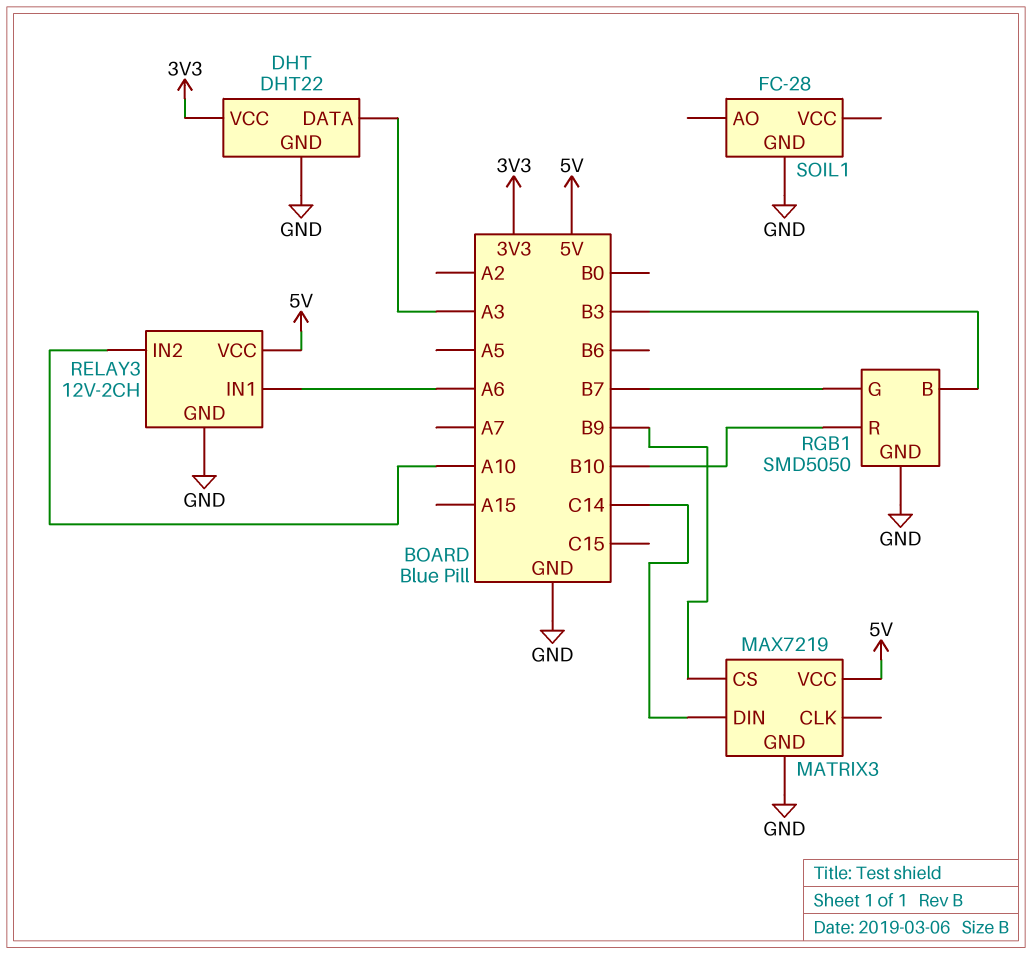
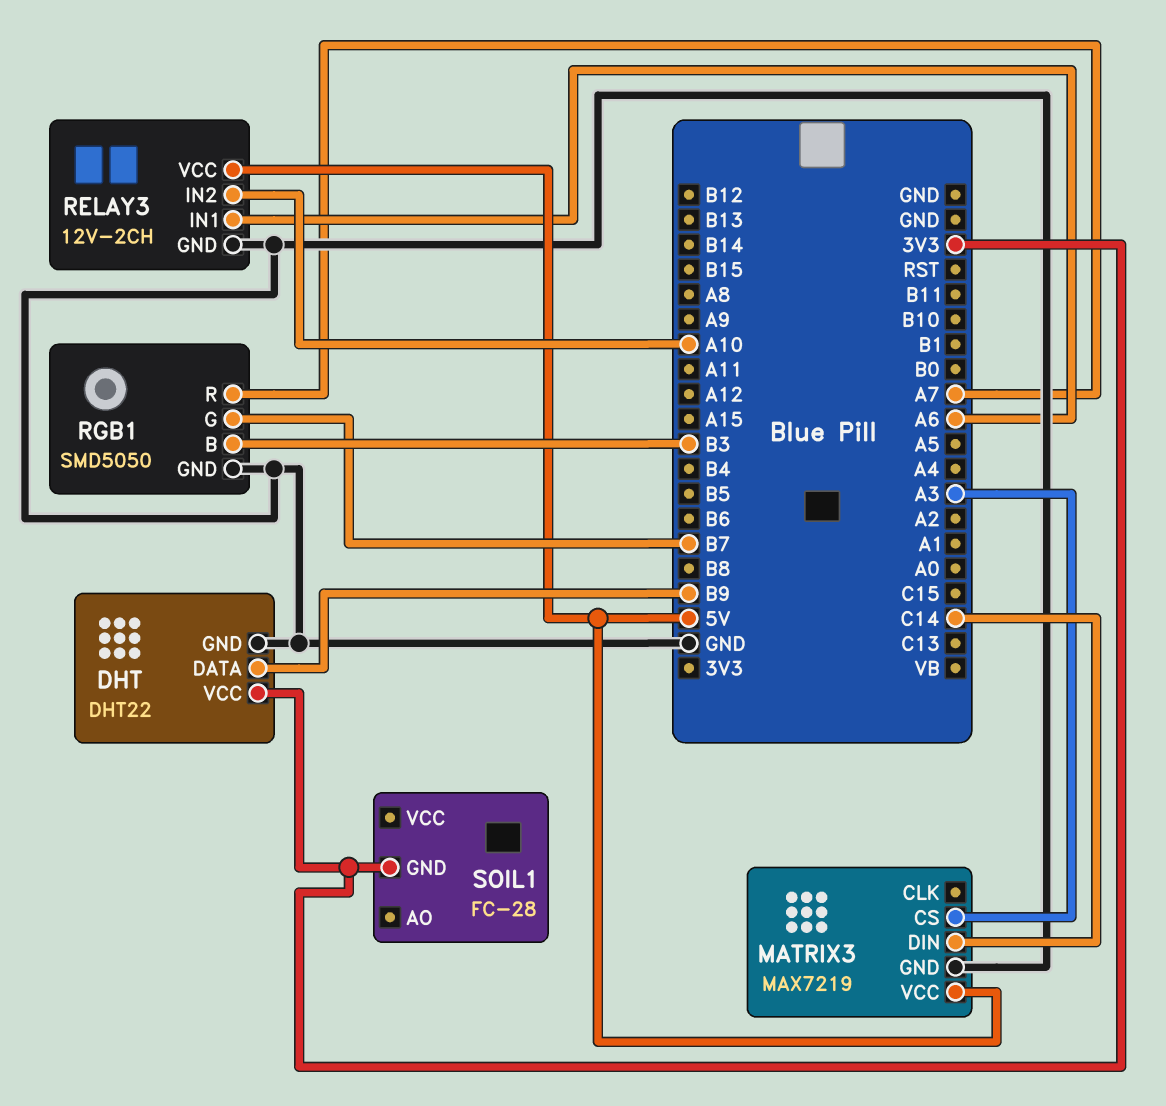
DHT pin DATA: A3 -> B9
MATRIX3 pin CS: B9 -> A3
RGB1 pin R: B10 -> A7
SOIL1 pin GND: GND -> 3V3

